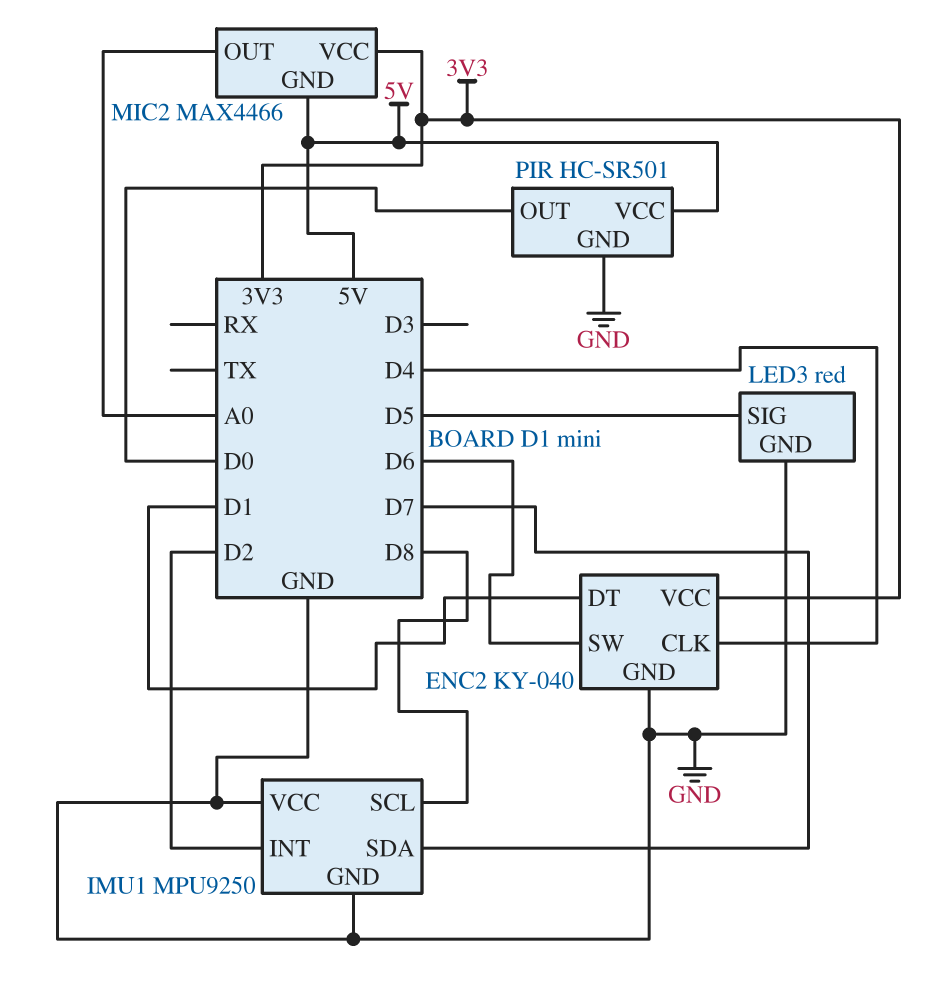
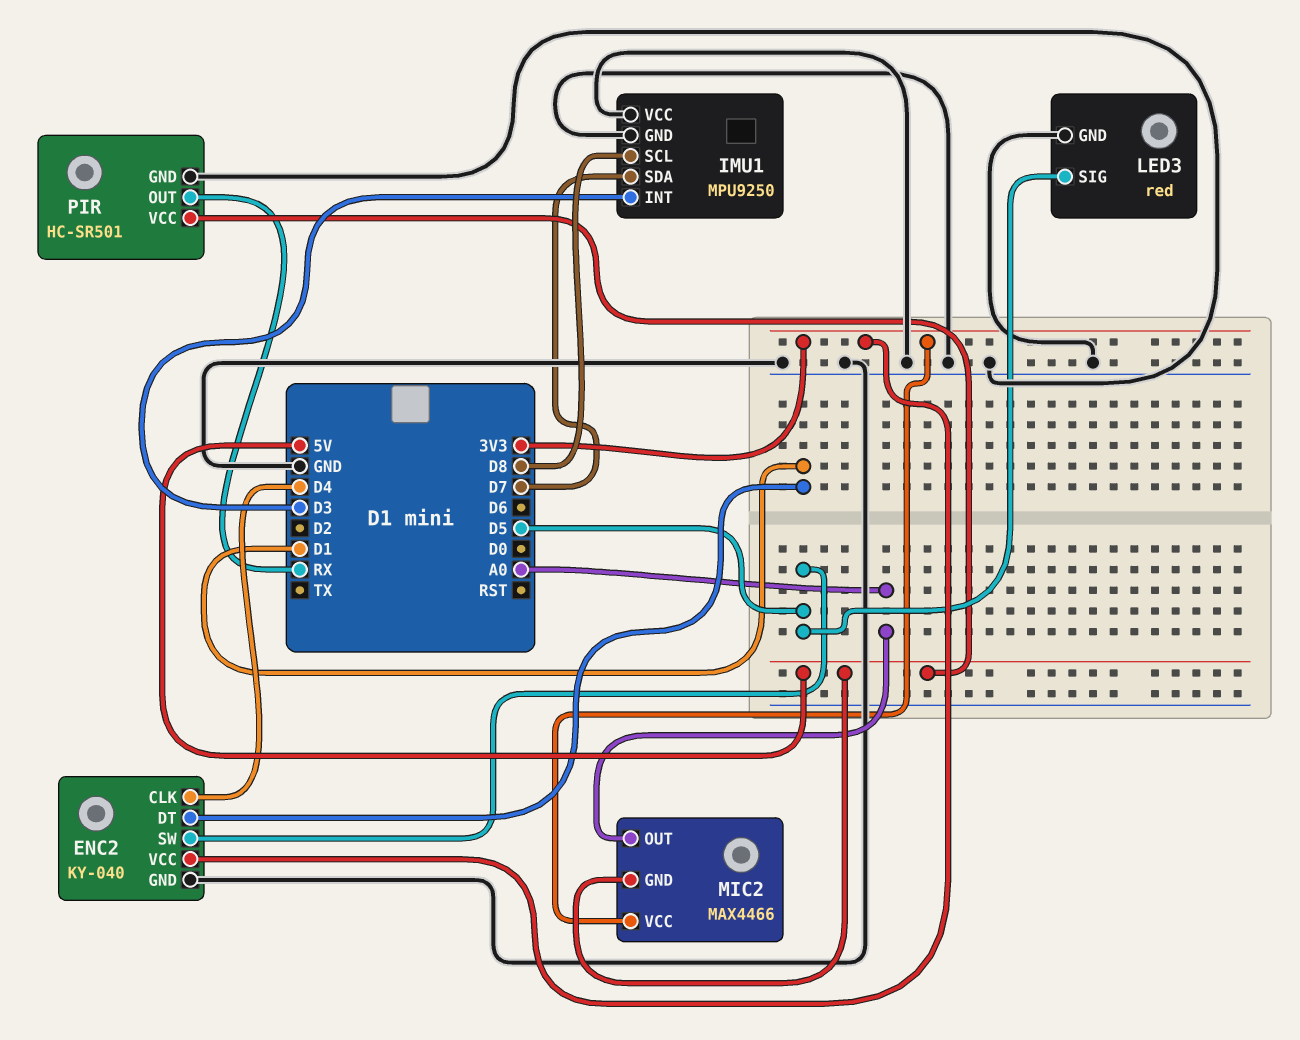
ENC2 pin SW: D6 -> D5
IMU1 pin INT: D2 -> D3
PIR pin OUT: D0 -> RX

